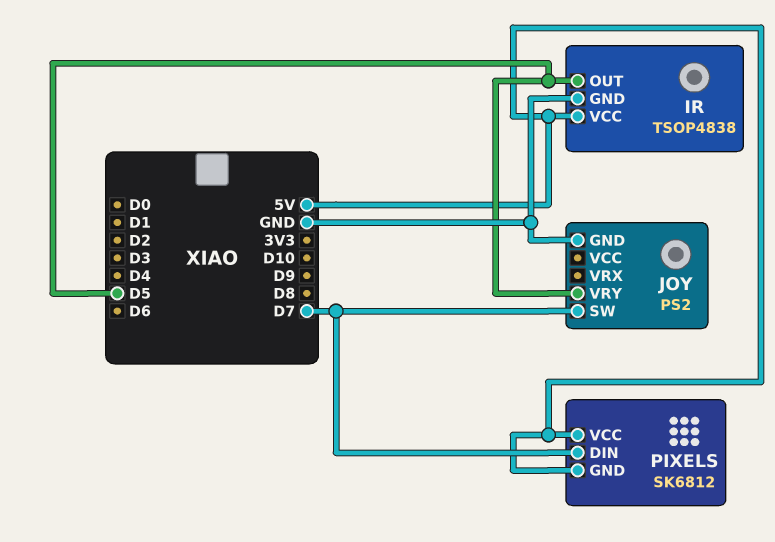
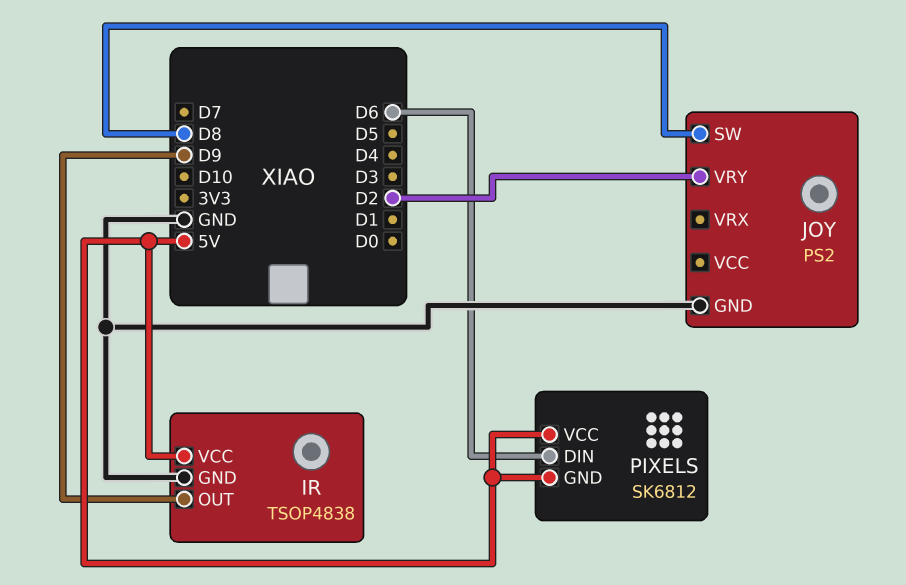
IR pin OUT: D5 -> D9
JOY pin SW: D7 -> D8
JOY pin VRY: D5 -> D2
PIXELS pin DIN: D7 -> D6

